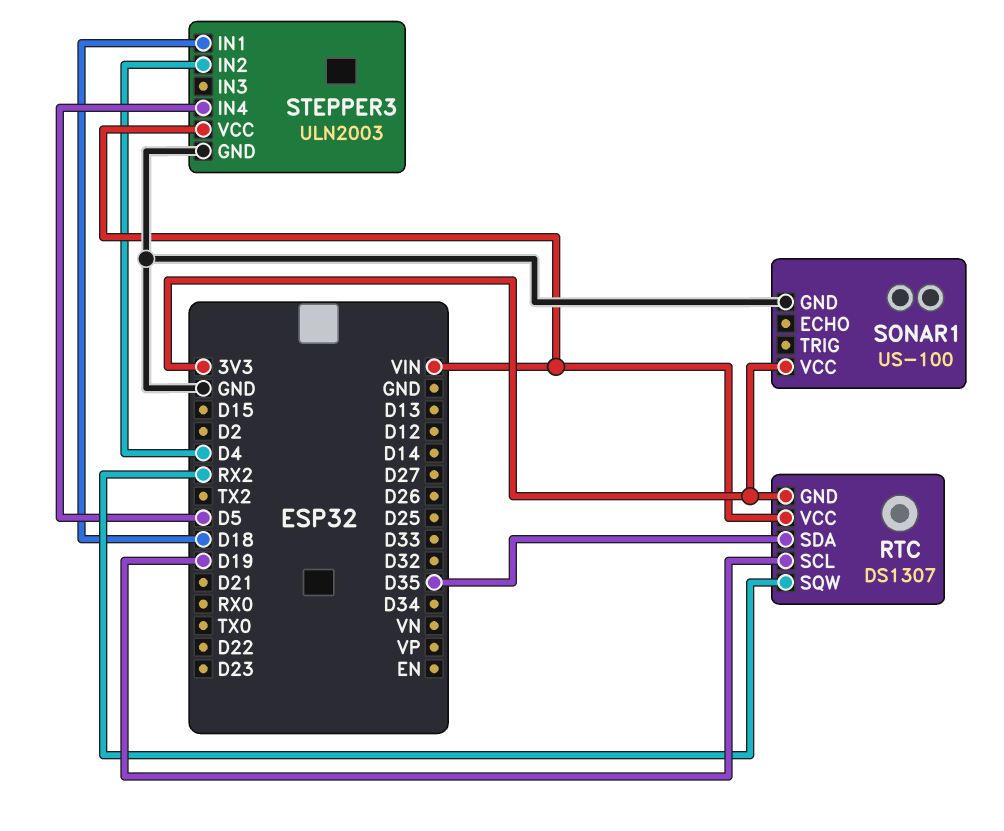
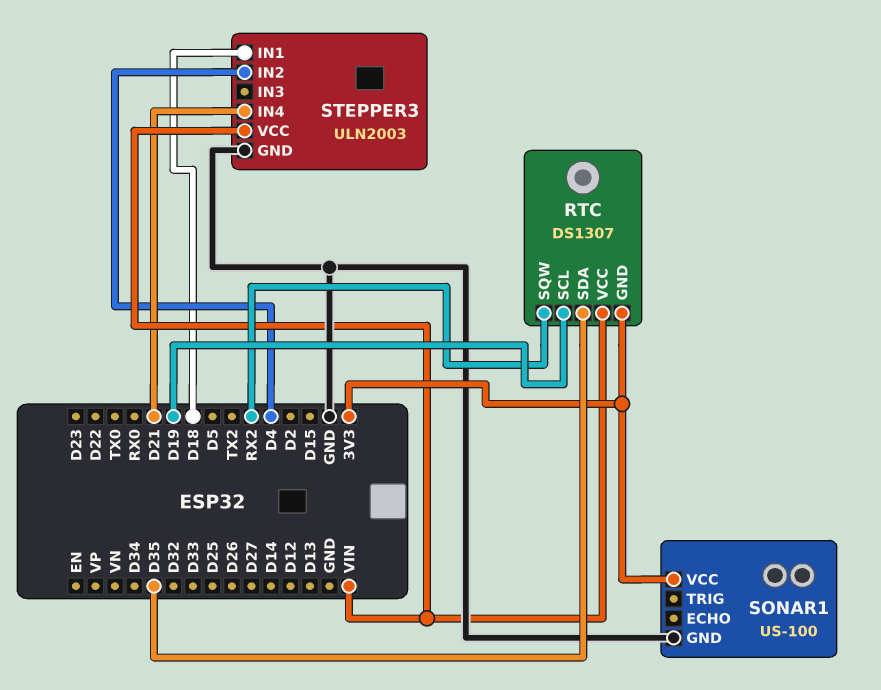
STEPPER3 pin IN4: D5 -> D21

